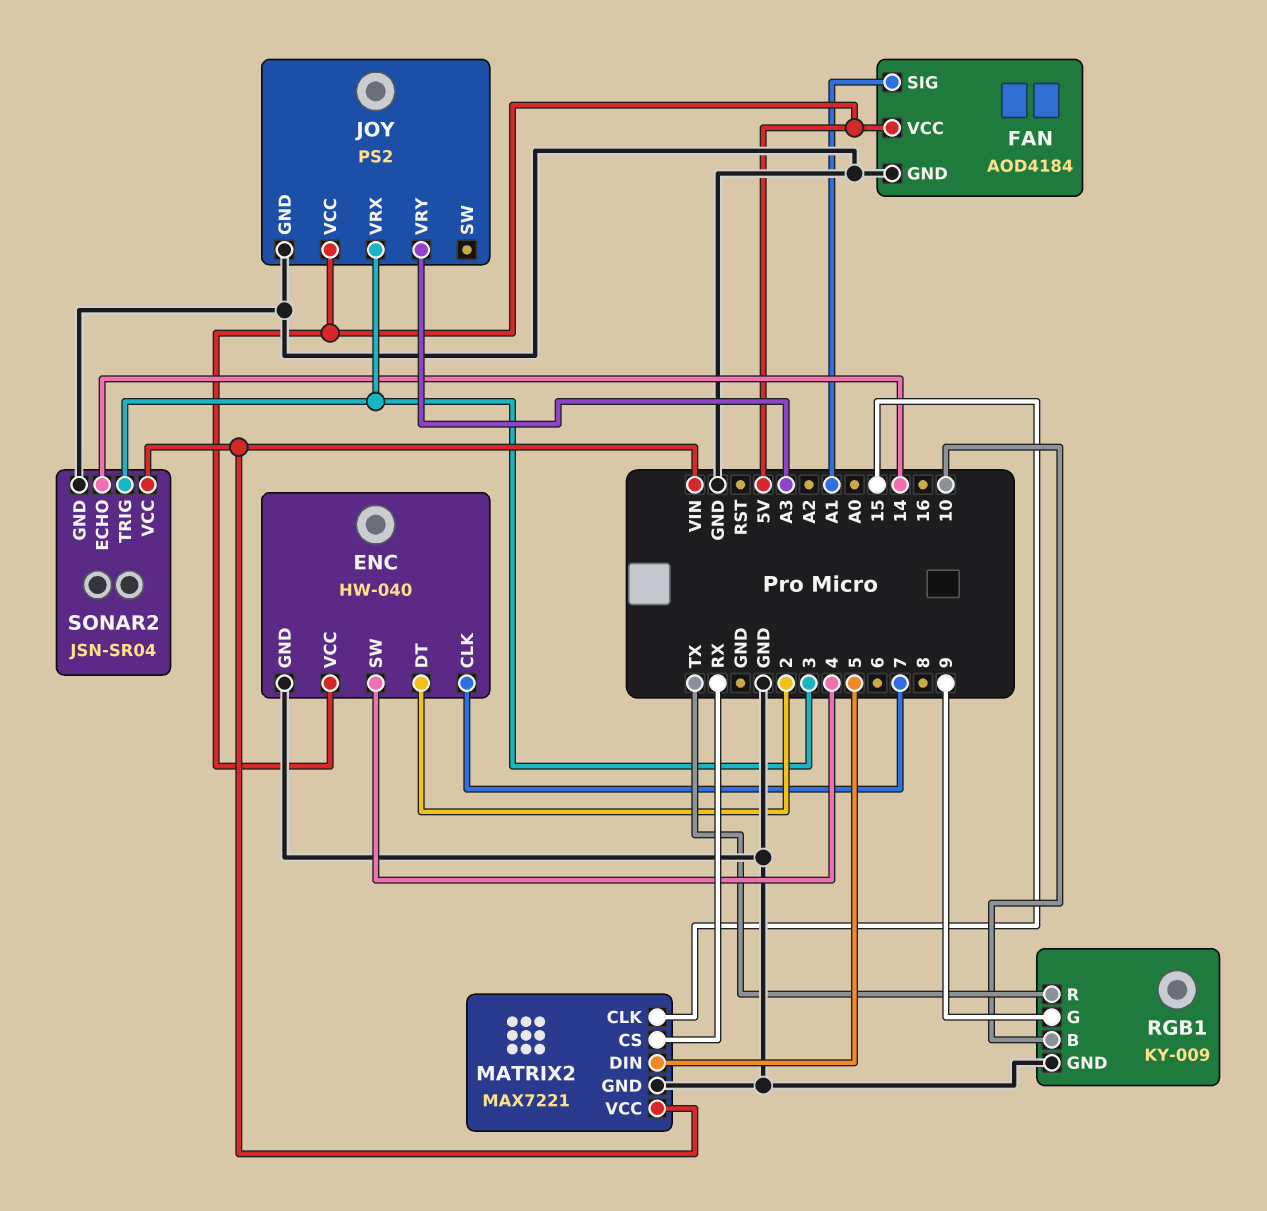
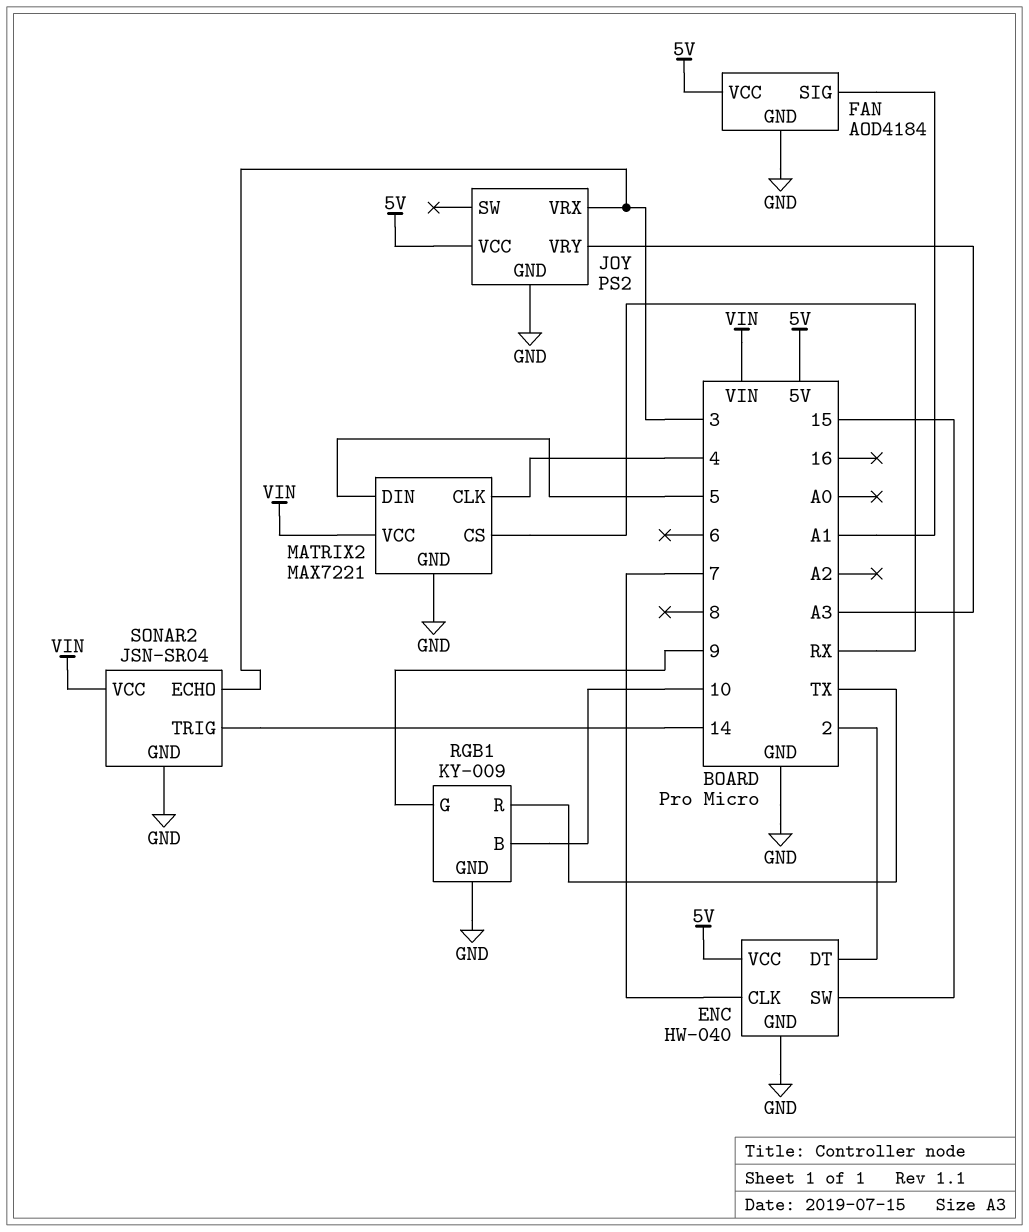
ENC pin SW: 4 -> 15
MATRIX2 pin CLK: 15 -> 4
SONAR2 pin ECHO: 14 -> 3
SONAR2 pin TRIG: 3 -> 14

